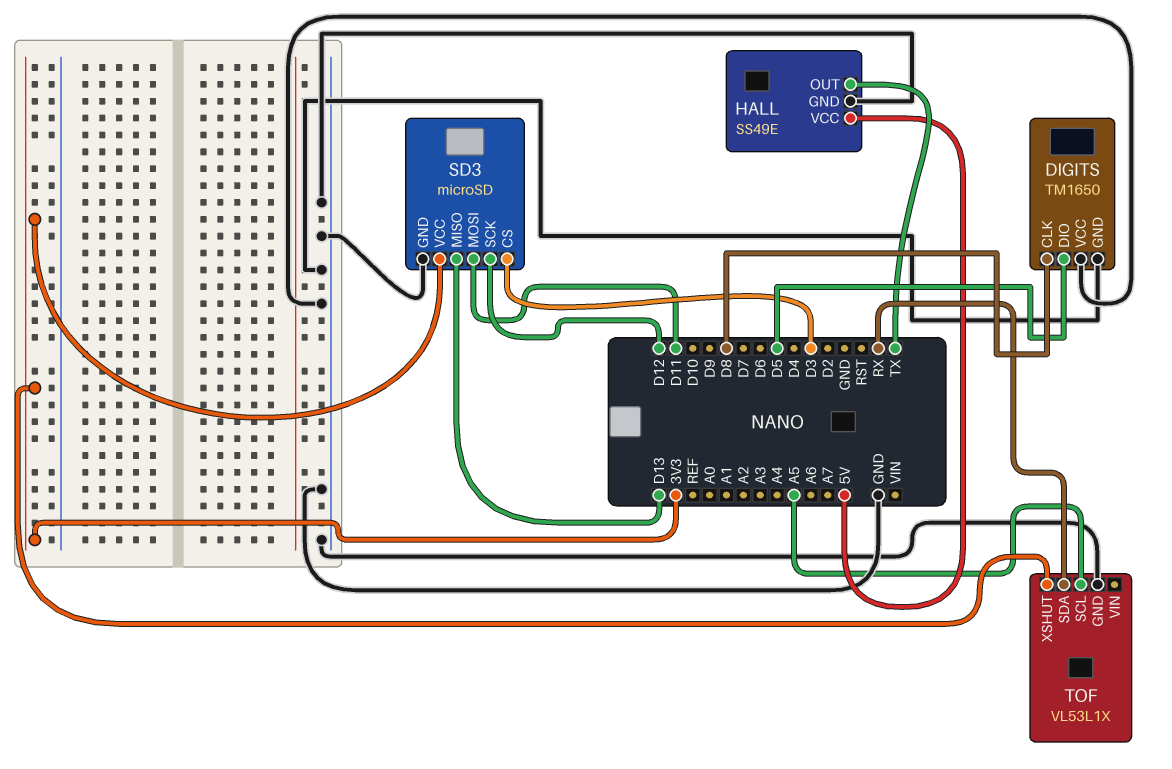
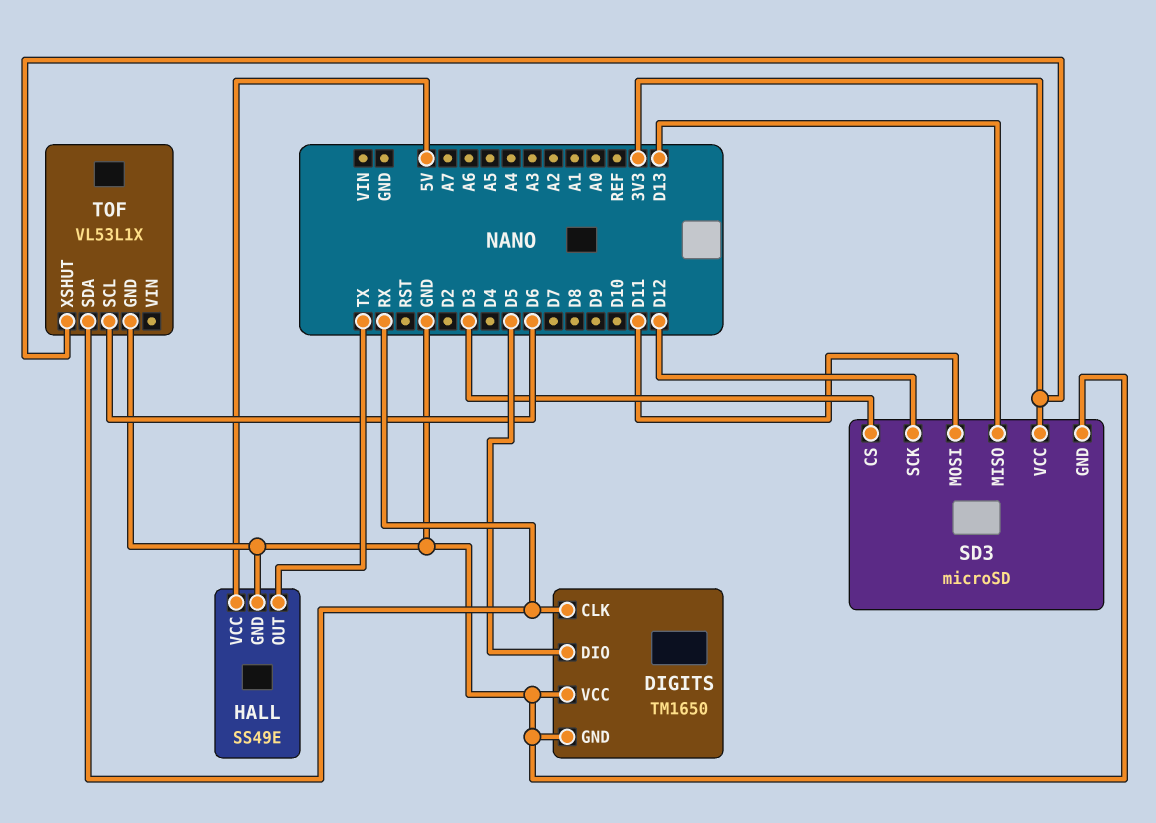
DIGITS pin CLK: D8 -> RX
TOF pin SCL: A5 -> D6

